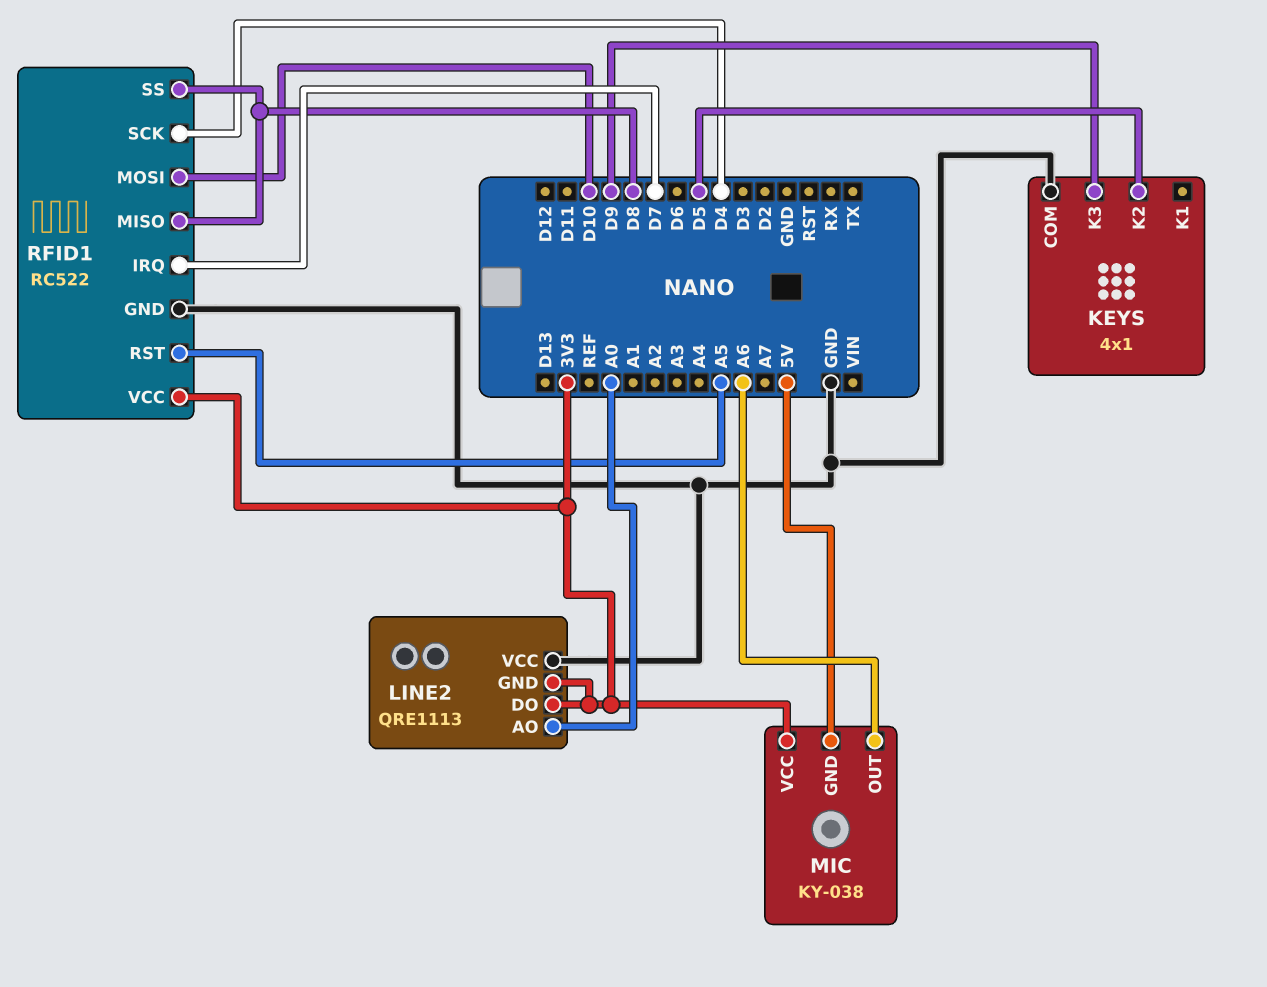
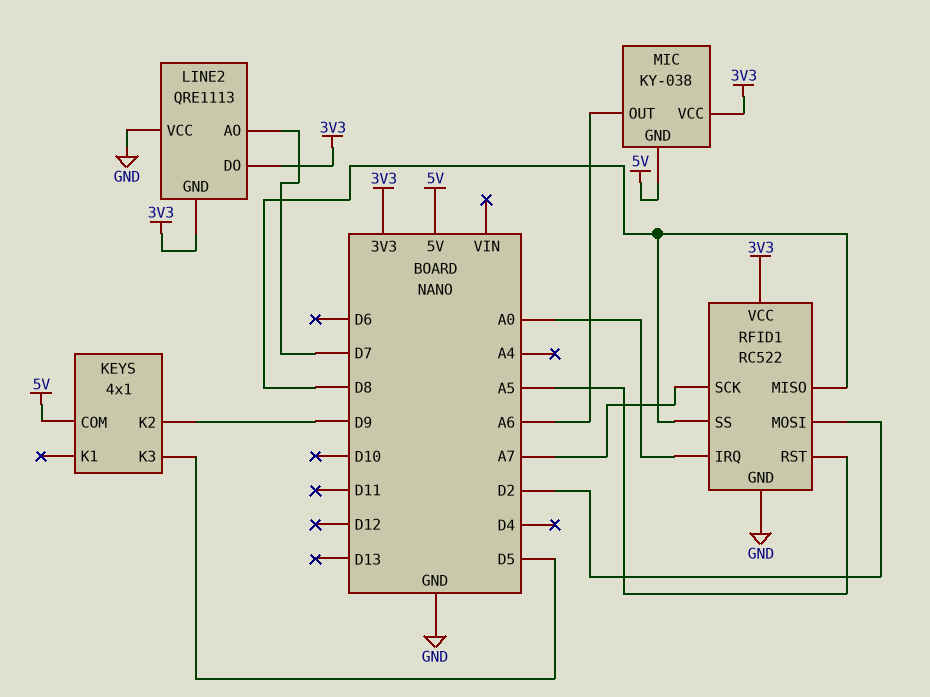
KEYS pin COM: GND -> 5V
KEYS pin K2: D5 -> D9
KEYS pin K3: D9 -> D5
LINE2 pin AO: A0 -> D7
RFID1 pin IRQ: D7 -> A0
RFID1 pin MOSI: D10 -> D2
RFID1 pin SCK: D4 -> A7

